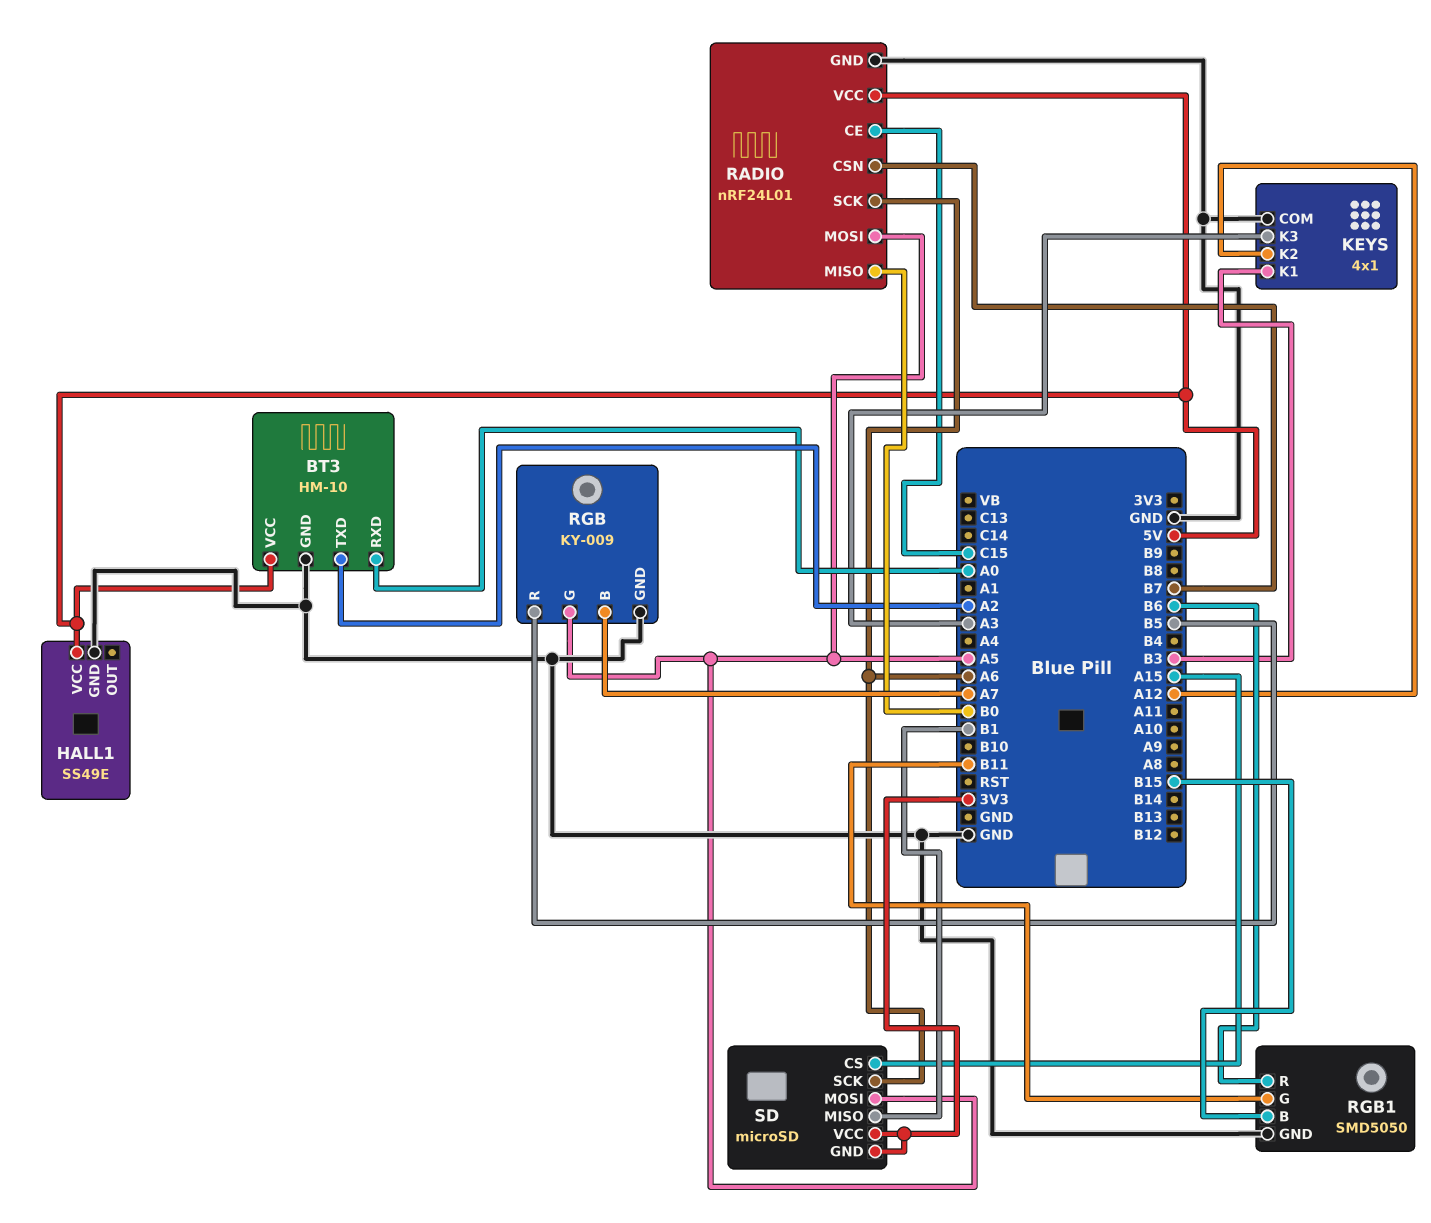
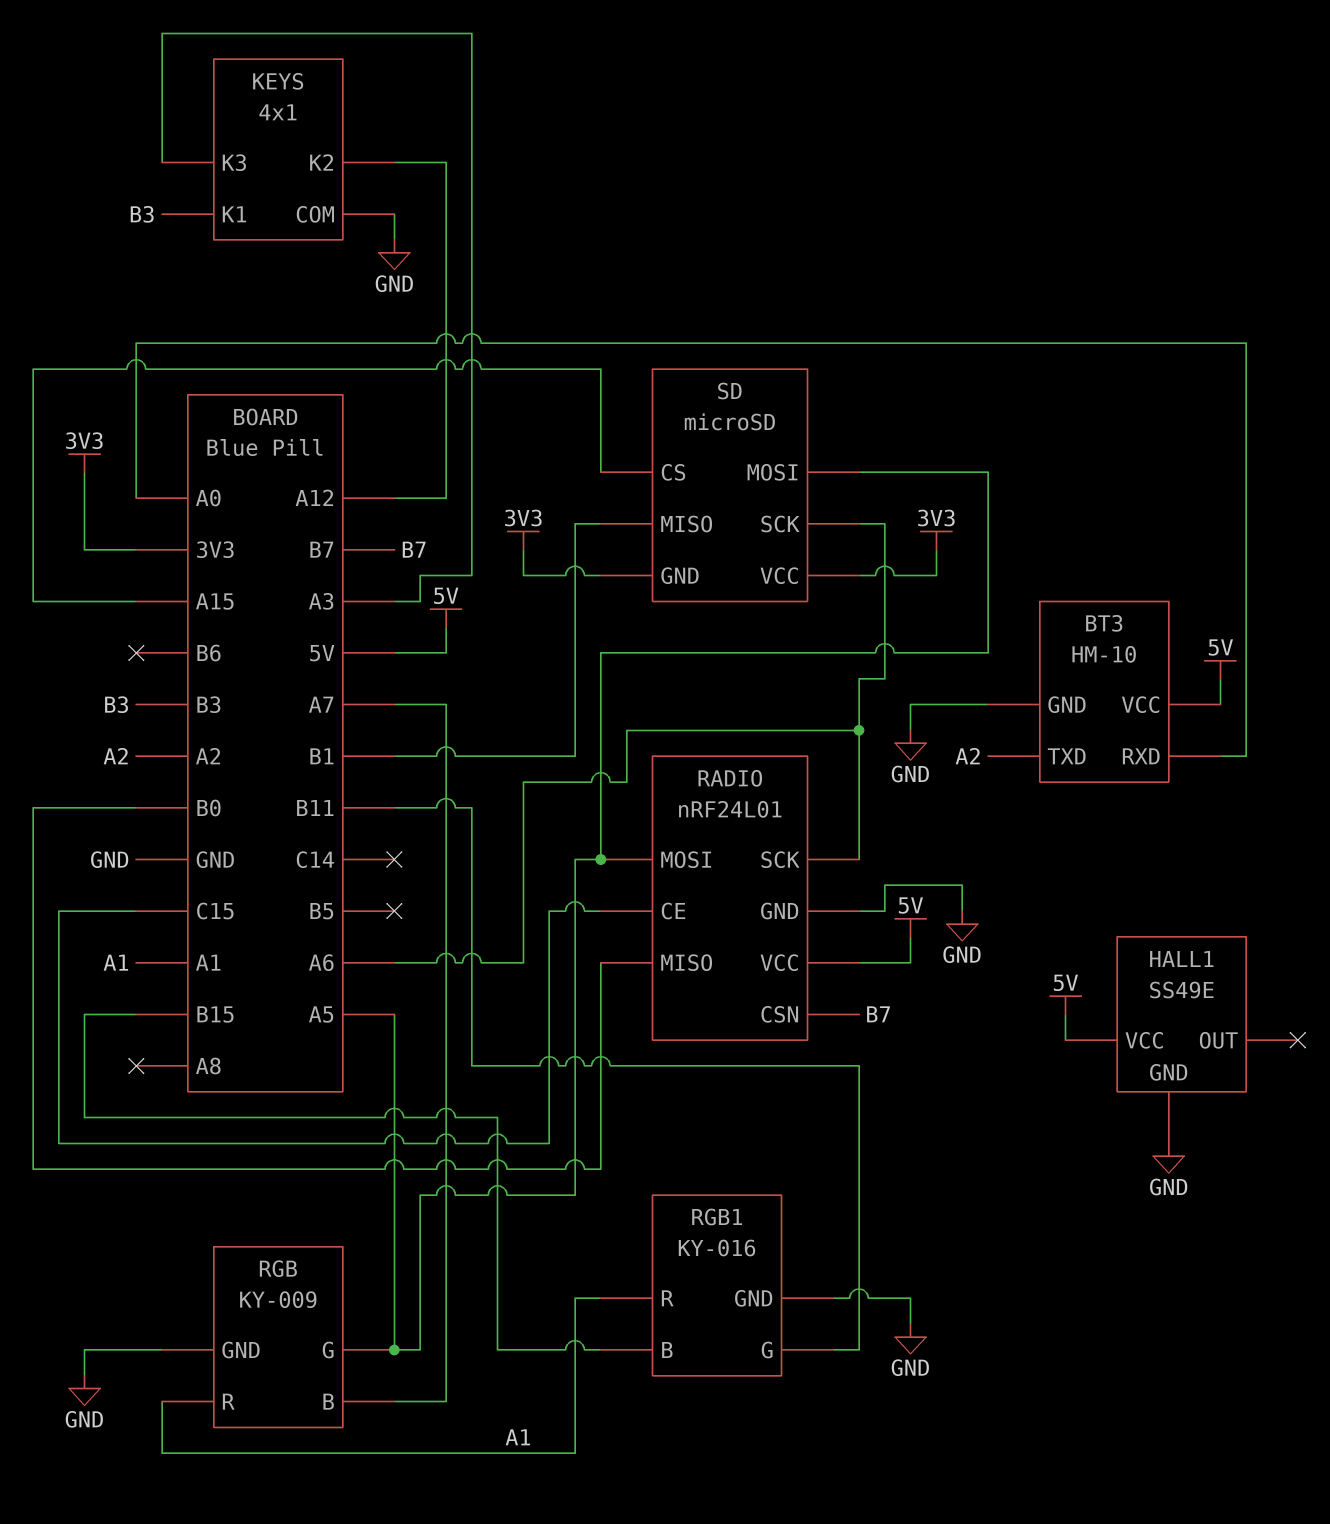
RGB pin R: B5 -> A1
RGB1: SMD5050 -> KY-016
RGB1 pin R: B6 -> A1

